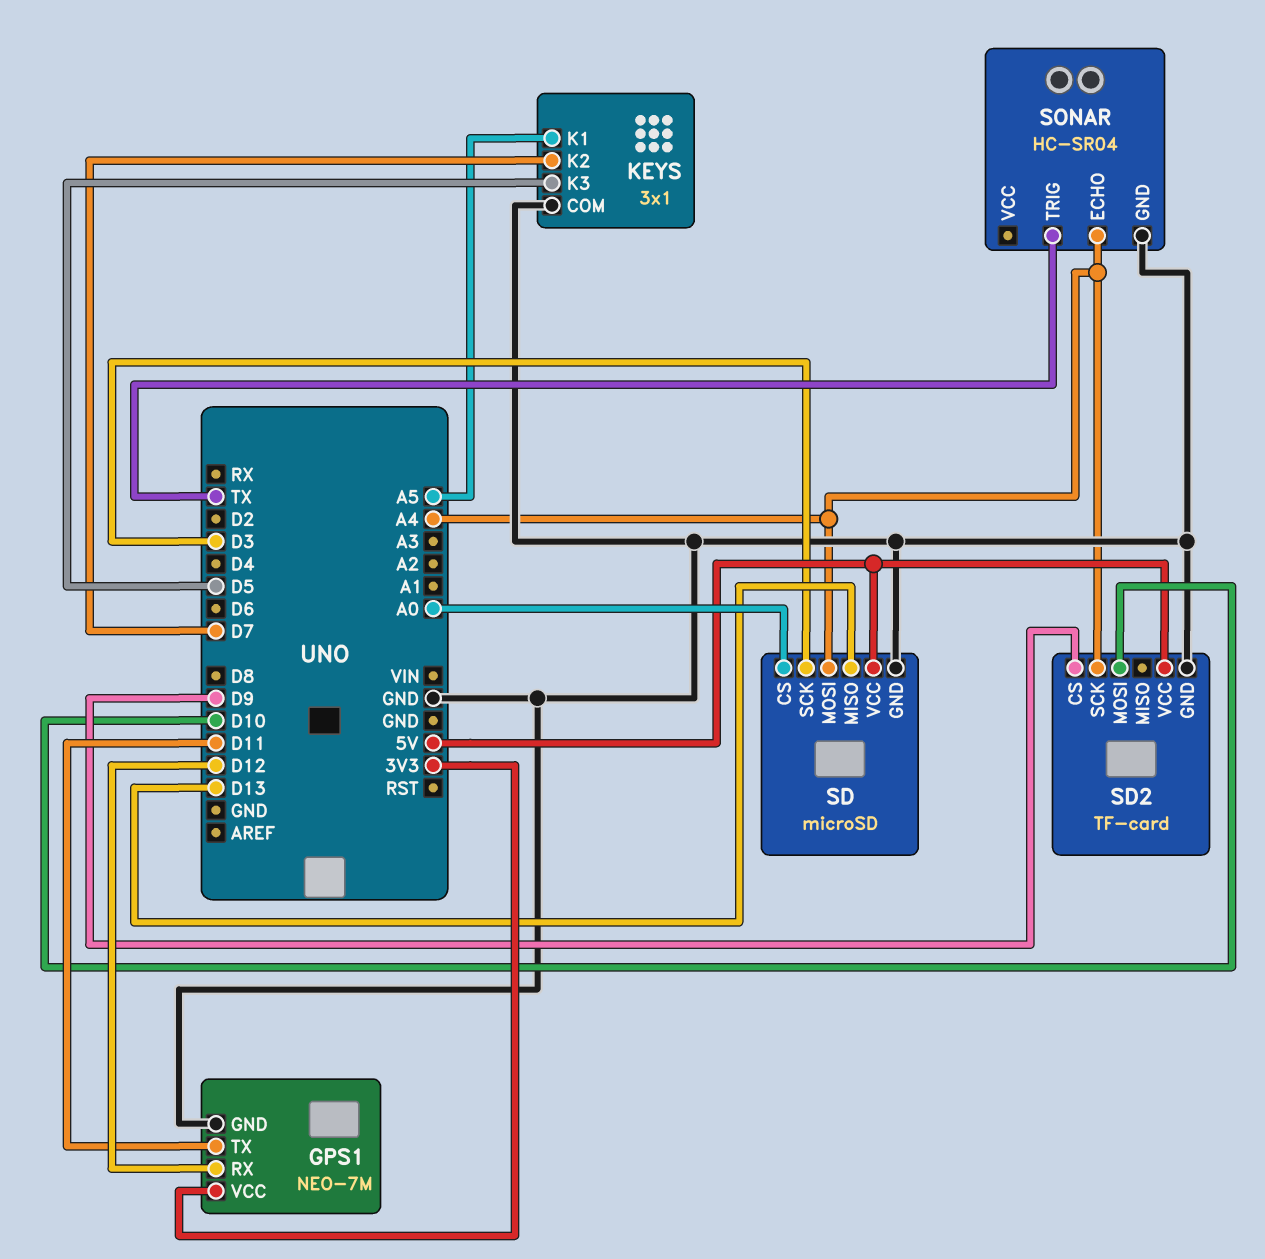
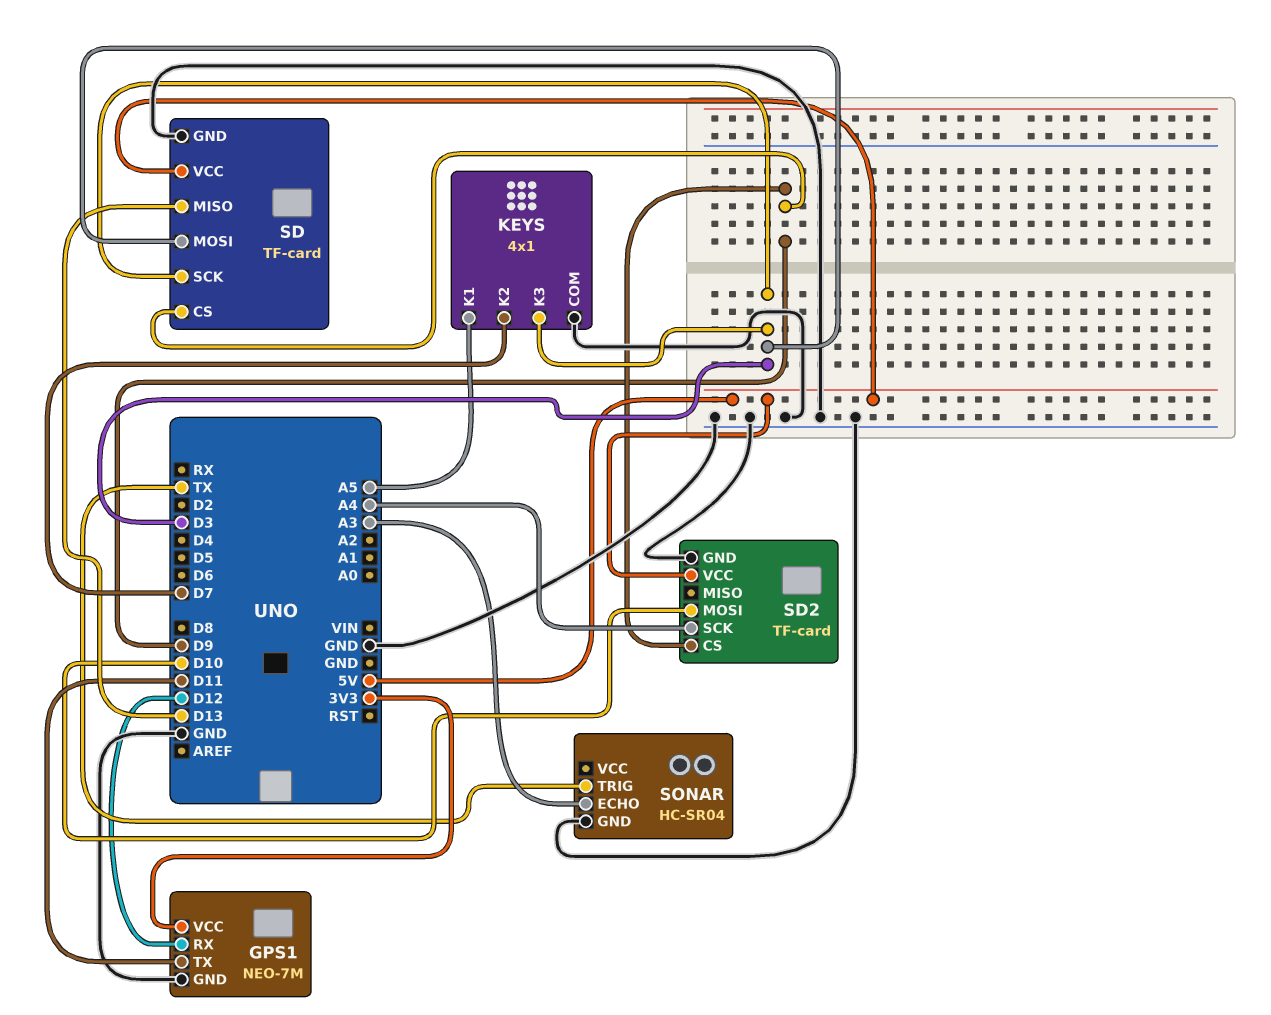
KEYS: 3x1 -> 4x1
KEYS pin K3: D5 -> D3
SD: microSD -> TF-card
SD pin CS: A0 -> D9
SD pin MOSI: A4 -> D3
SONAR pin ECHO: A4 -> A3

